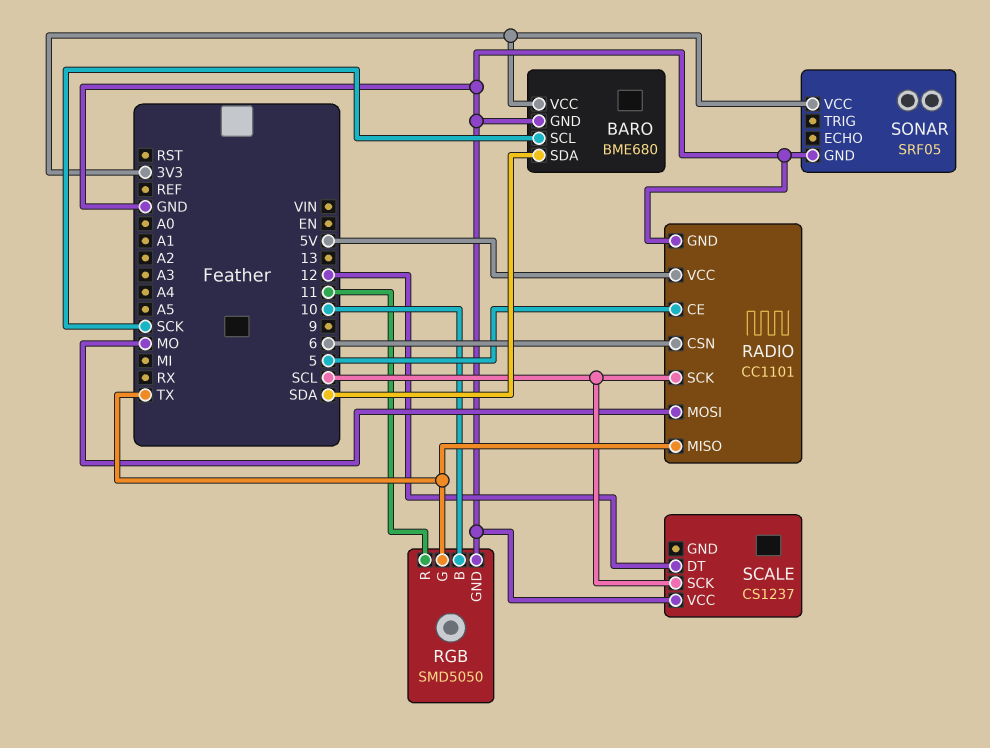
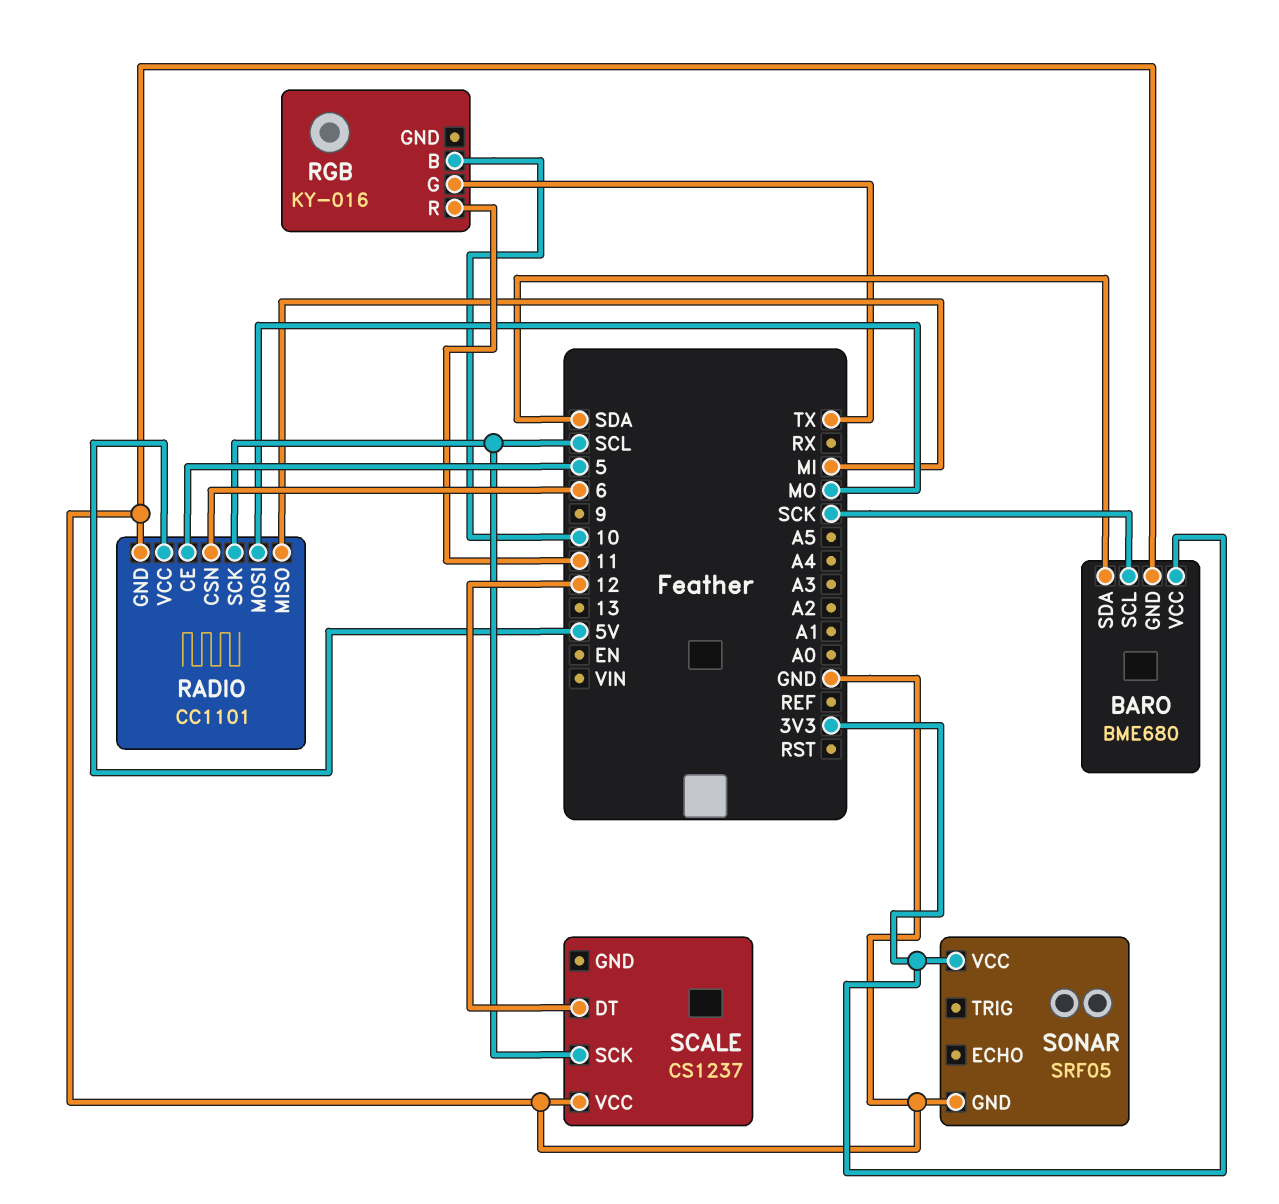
RADIO pin MISO: TX -> MI
RGB: SMD5050 -> KY-016
RGB pin GND: GND -> none

